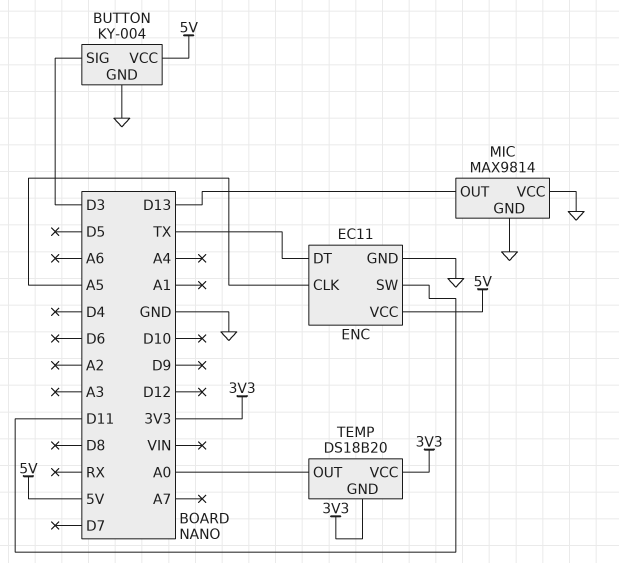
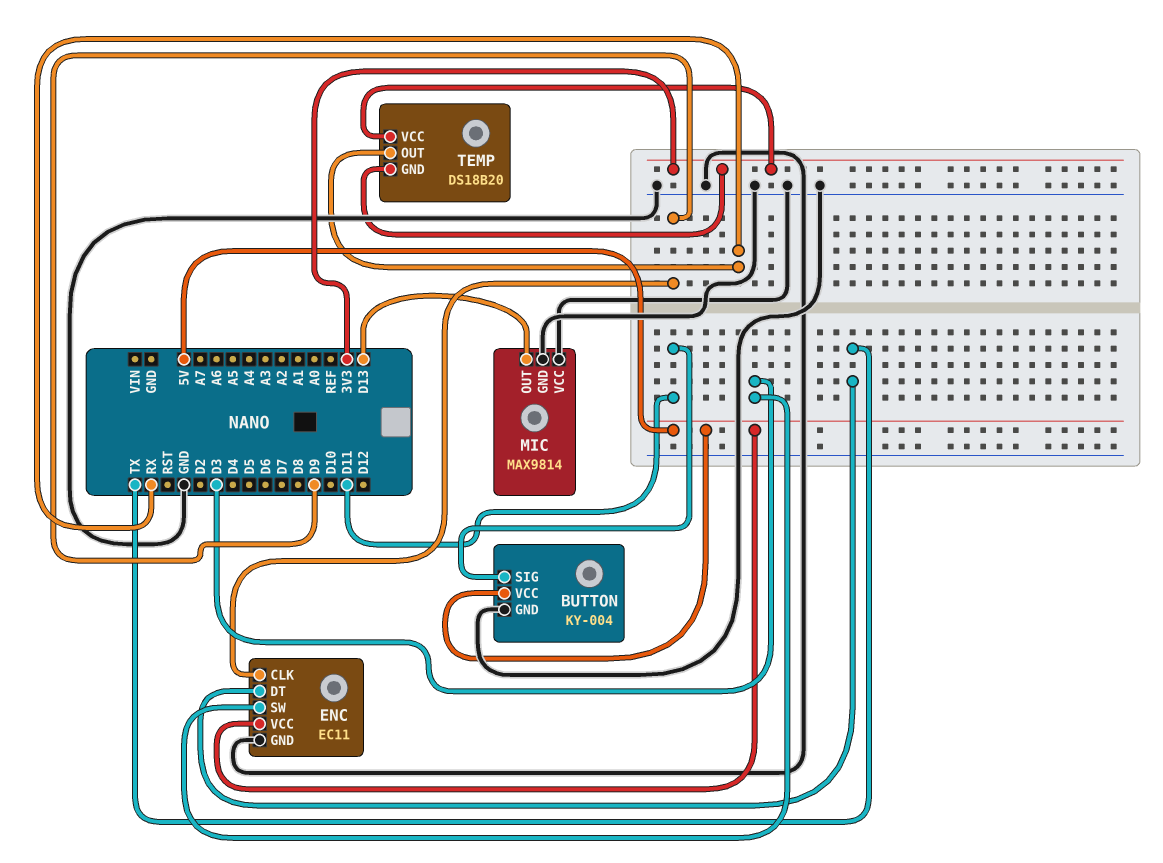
BUTTON pin SIG: D3 -> D11
ENC pin CLK: A5 -> D9
ENC pin SW: D11 -> D3
TEMP pin OUT: A0 -> RX

